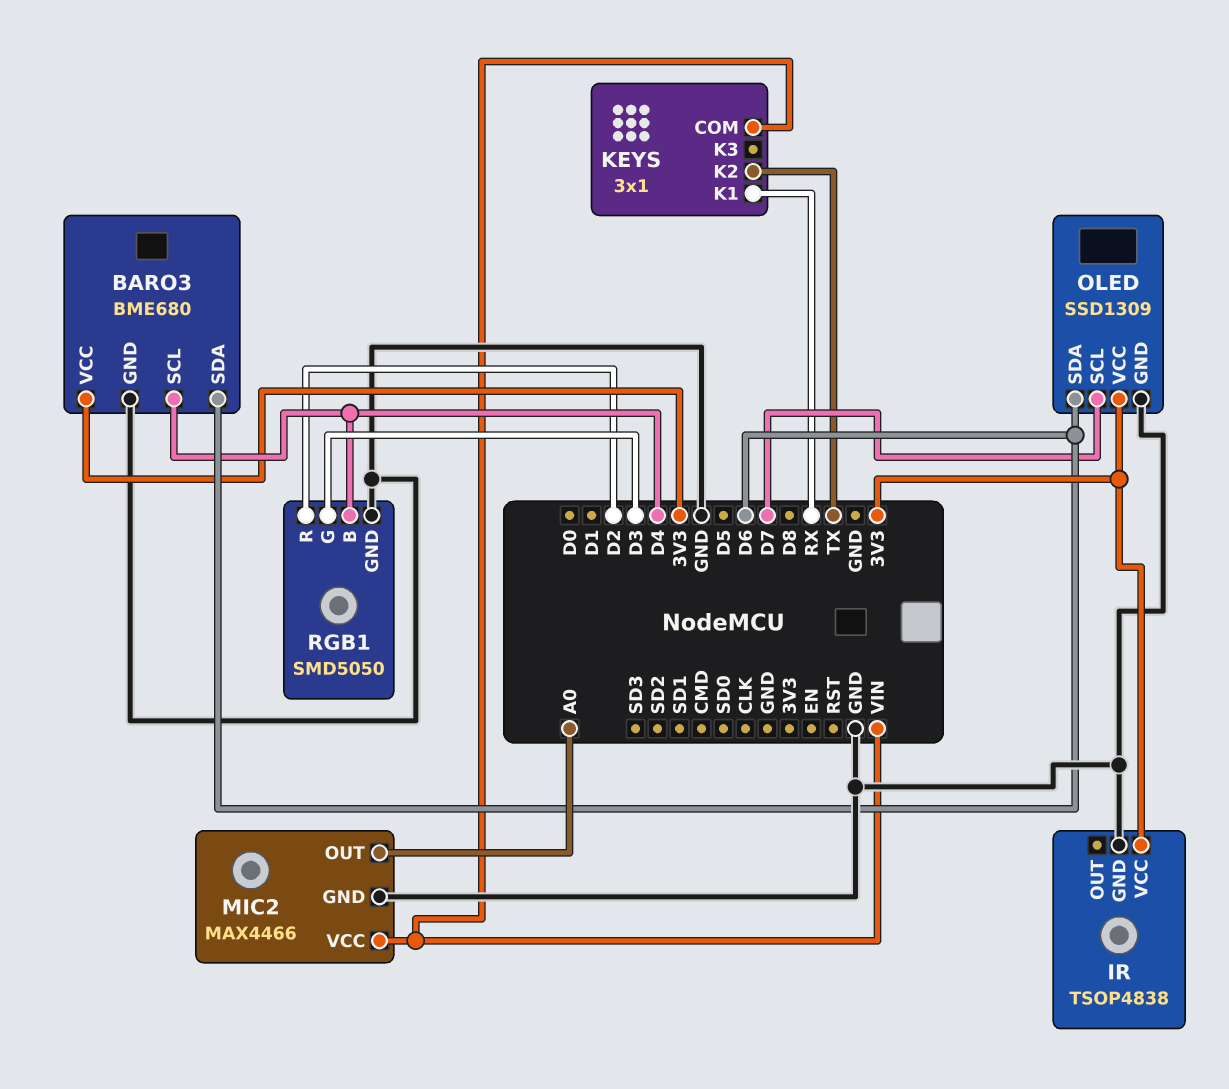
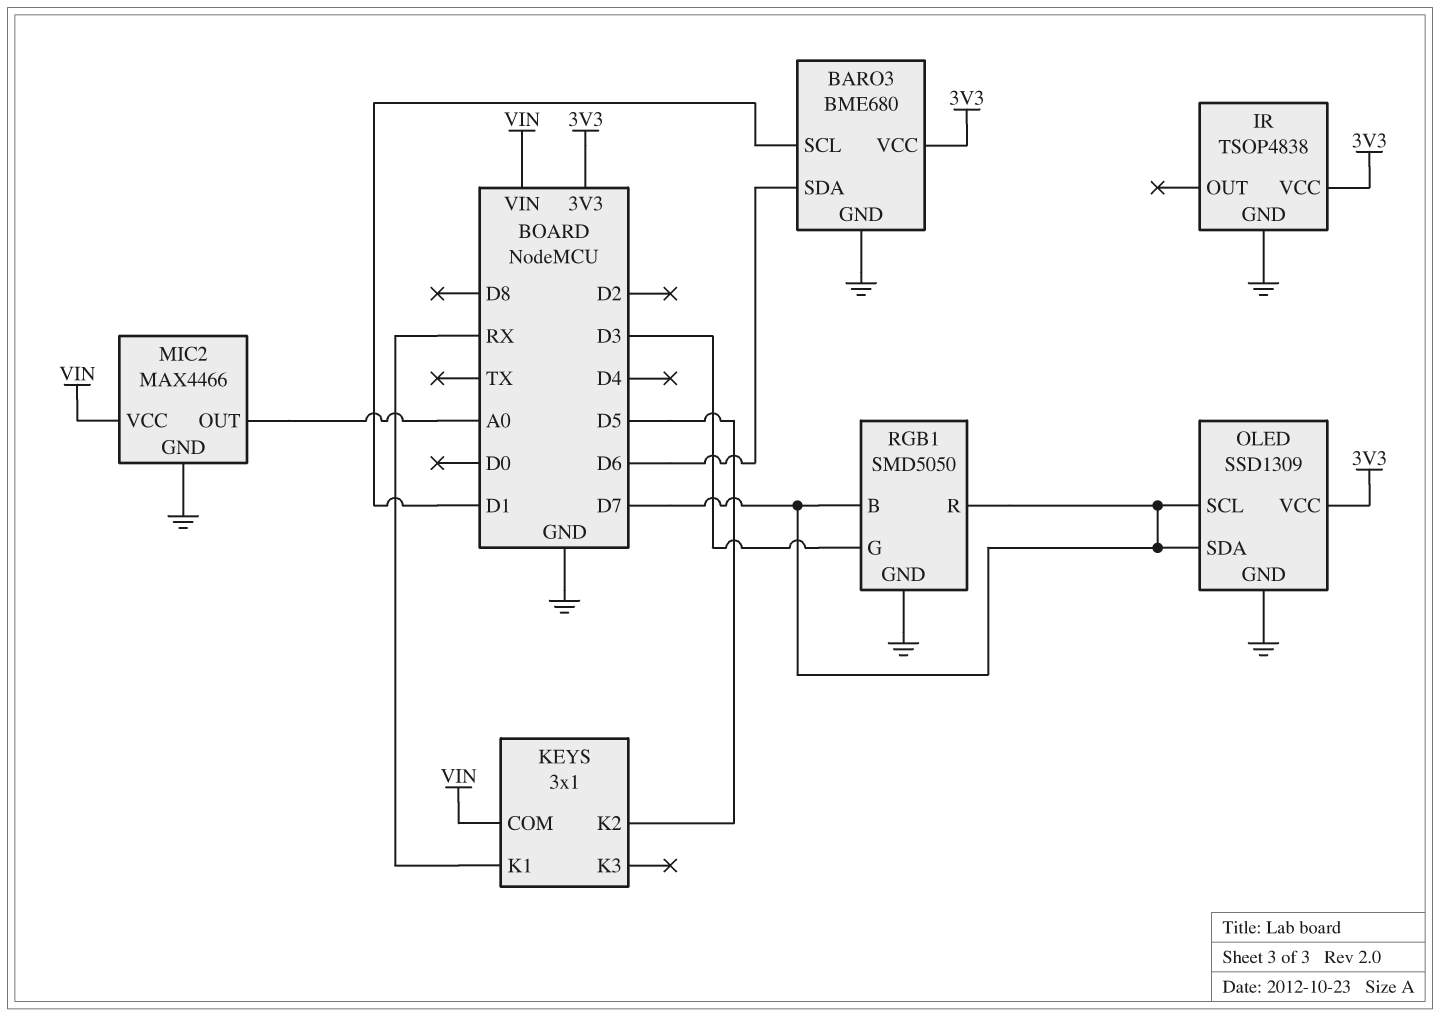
BARO3 pin SCL: D4 -> D1
KEYS pin K2: TX -> D5
OLED pin SDA: D6 -> D7
RGB1 pin B: D4 -> D7
RGB1 pin R: D2 -> D7

